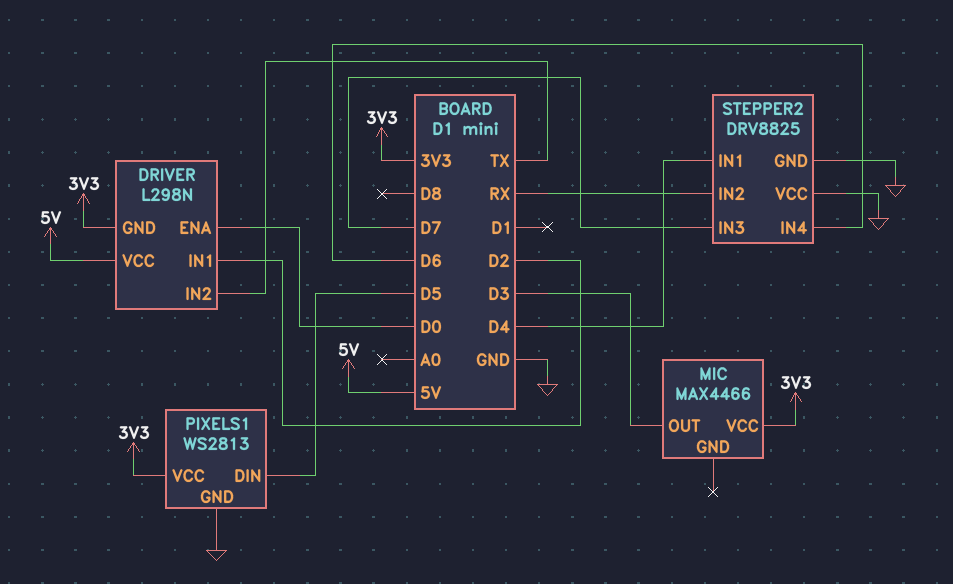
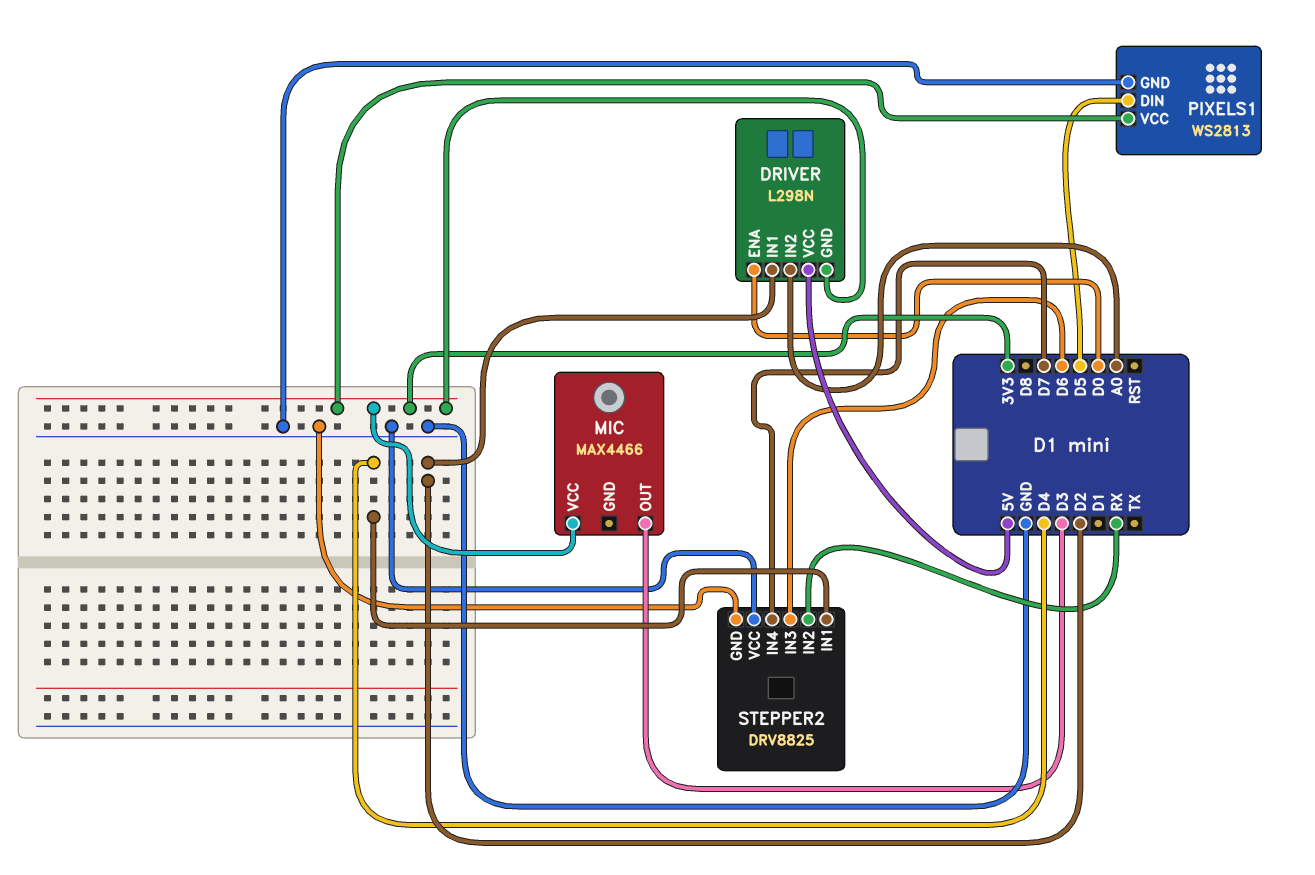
DRIVER pin IN2: TX -> A0
STEPPER2 pin IN3: D7 -> D6
STEPPER2 pin IN4: D6 -> D7

